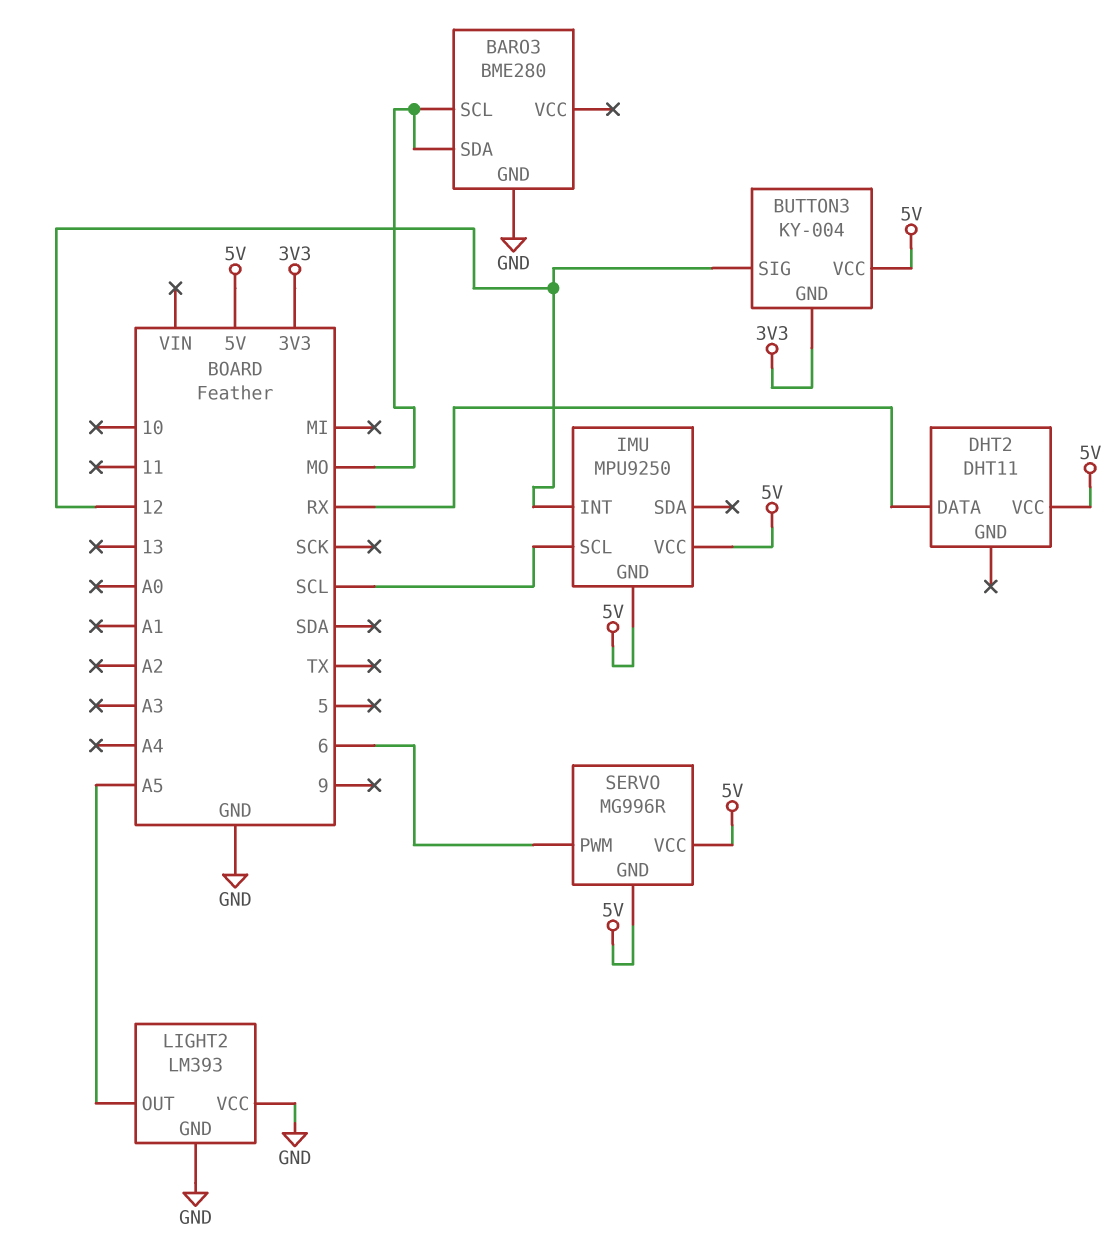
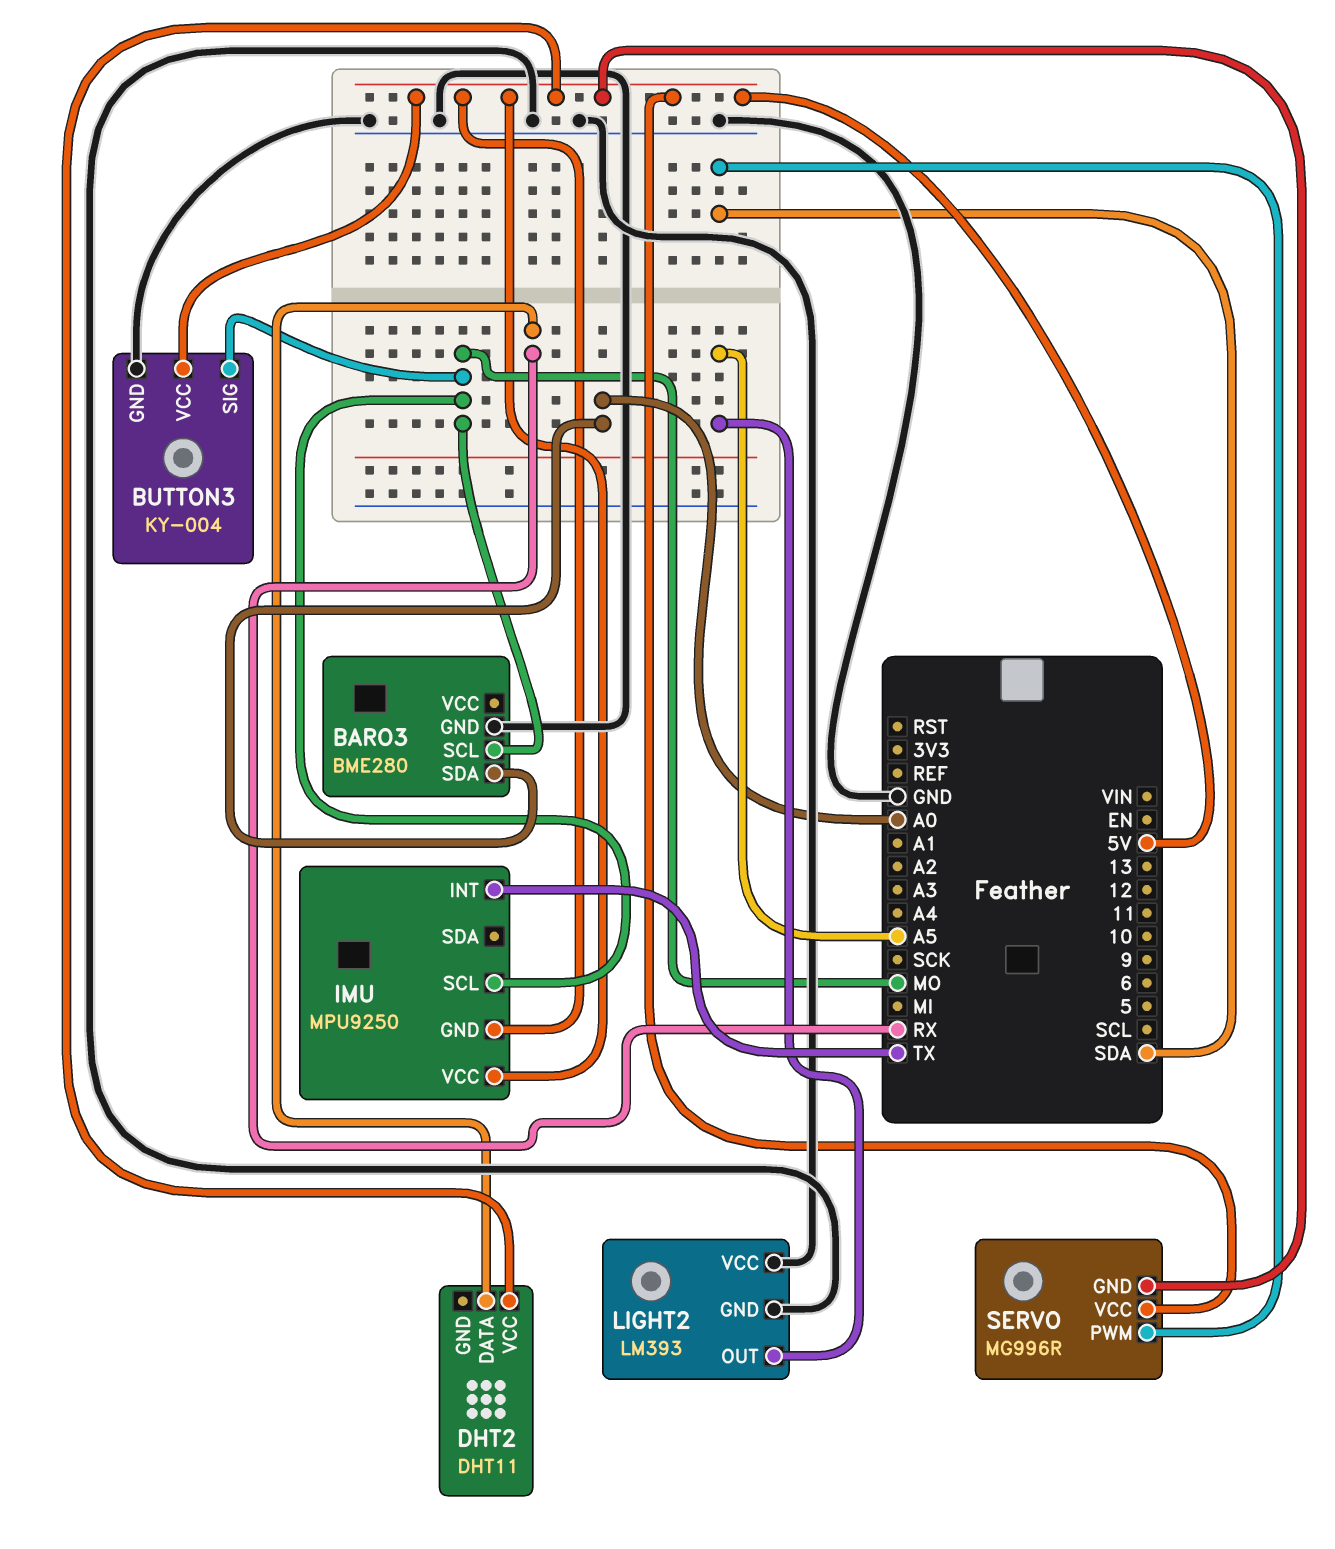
BARO3 pin SDA: MO -> A0
BUTTON3 pin GND: 3V3 -> GND
BUTTON3 pin SIG: 12 -> MO
IMU pin INT: 12 -> TX
IMU pin SCL: SCL -> MO
SERVO pin PWM: 6 -> SDA

